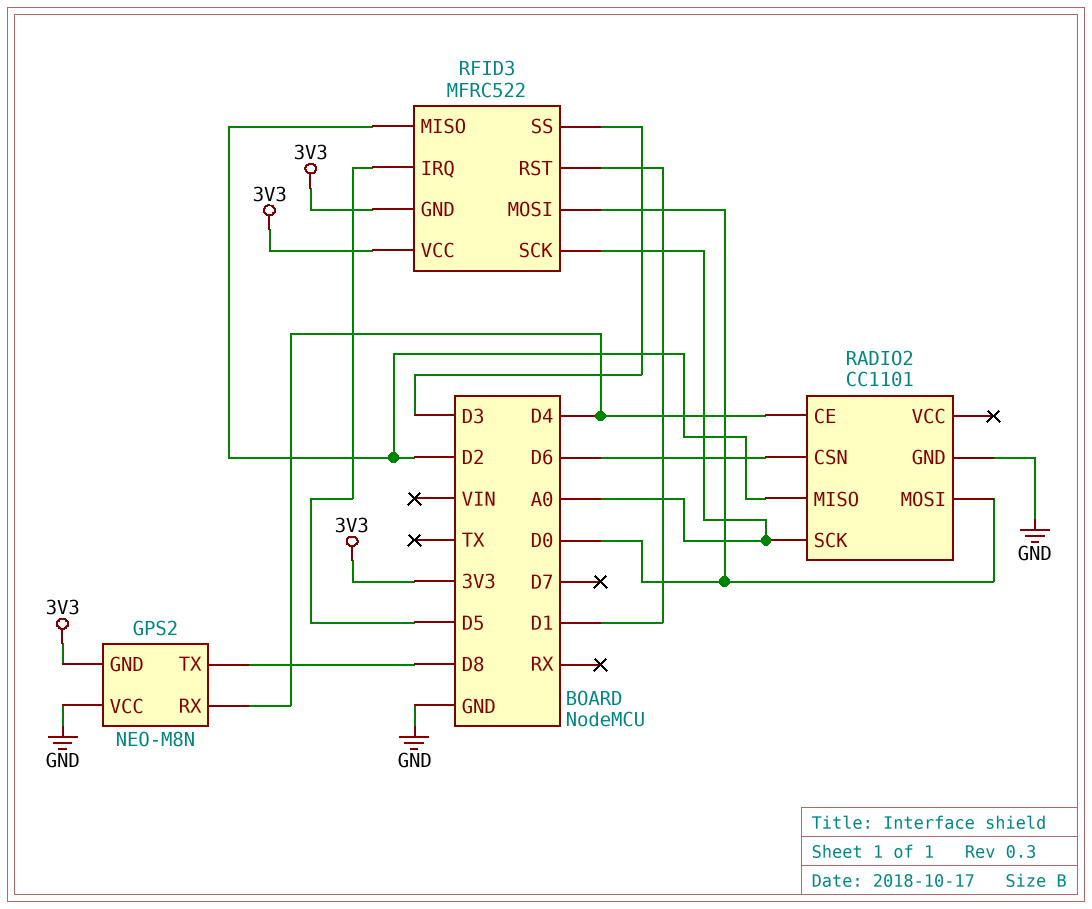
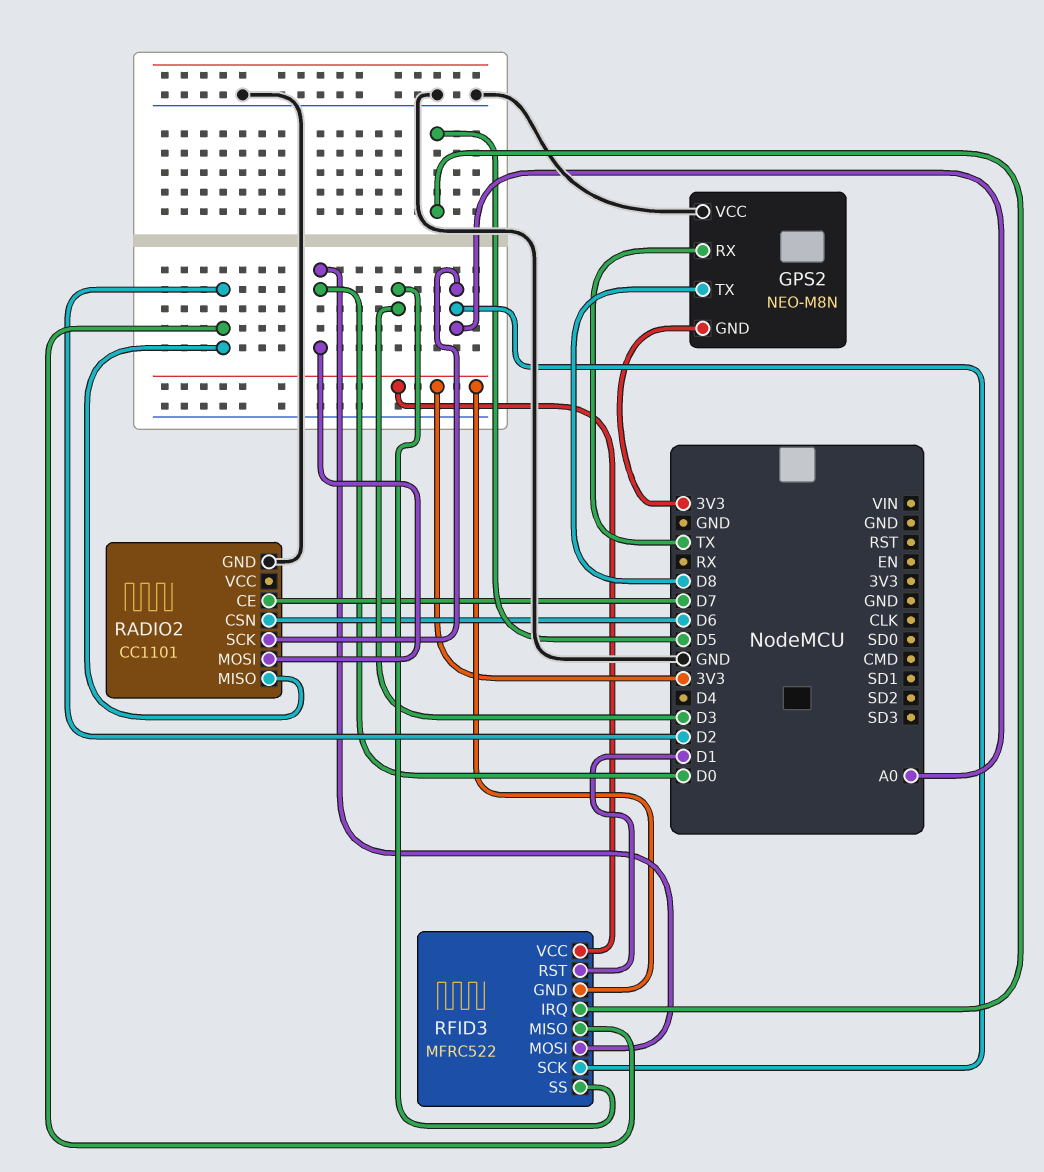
GPS2 pin RX: D4 -> TX
RADIO2 pin CE: D4 -> D7

